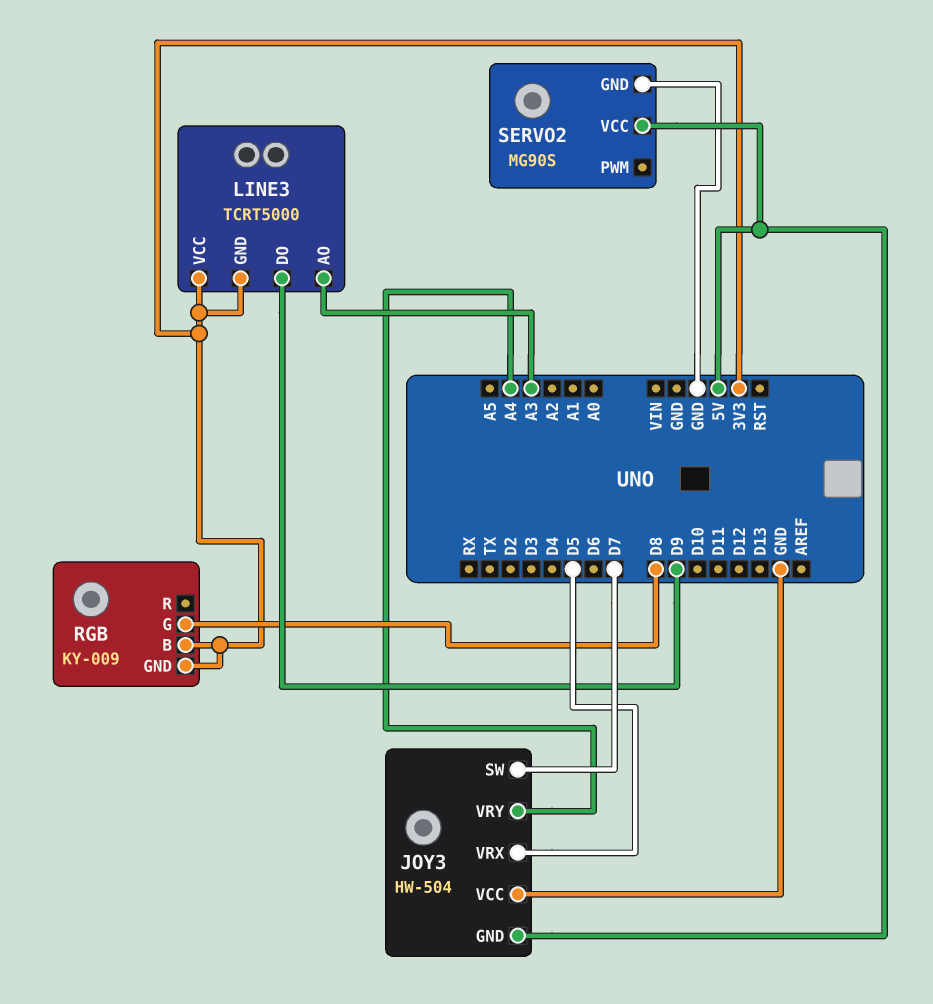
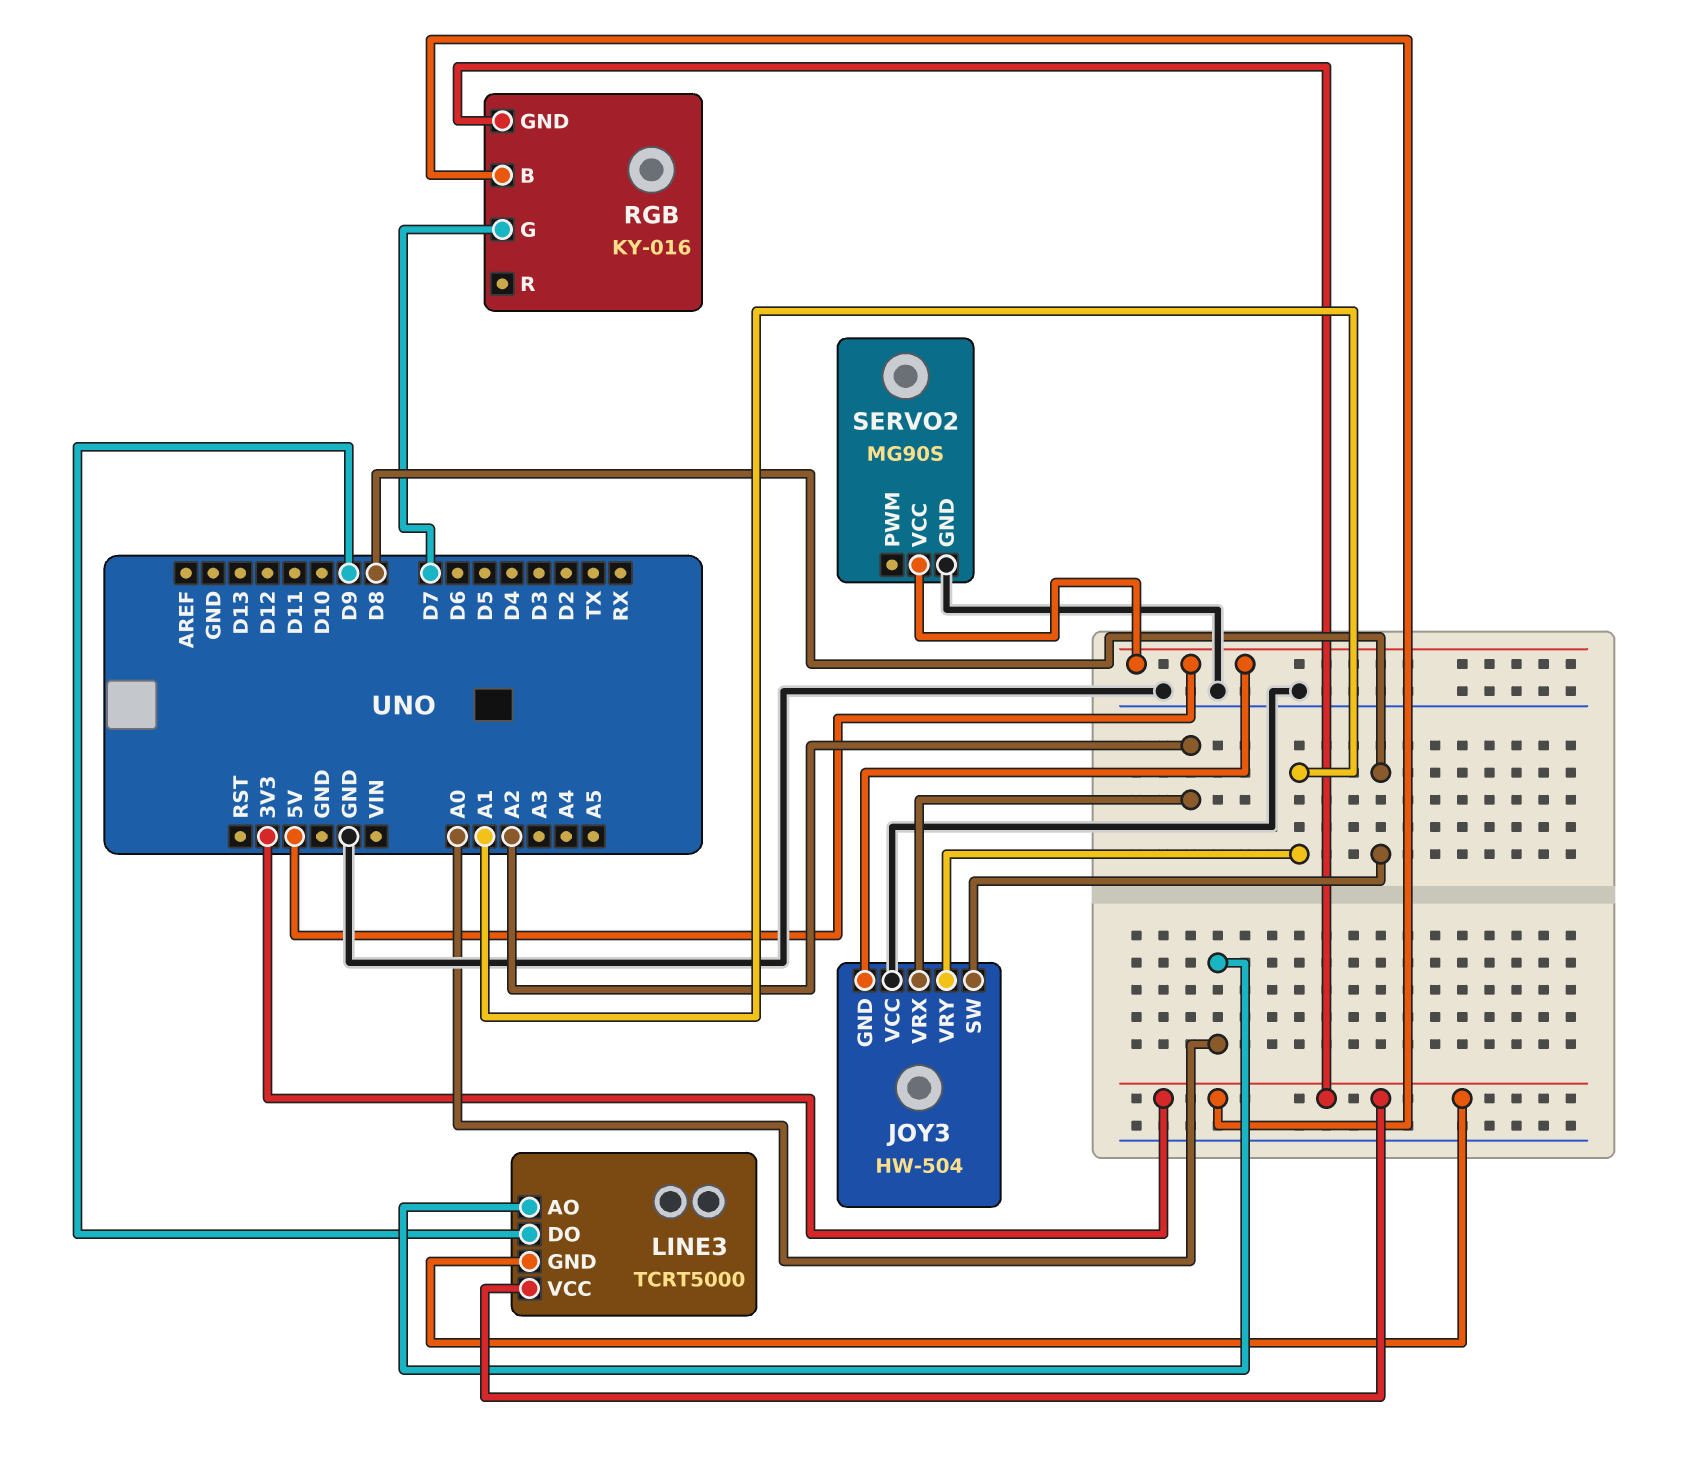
JOY3 pin SW: D7 -> D8
JOY3 pin VRX: D5 -> A2
JOY3 pin VRY: A4 -> A1
LINE3 pin AO: A3 -> A0
RGB: KY-009 -> KY-016
RGB pin G: D8 -> D7

